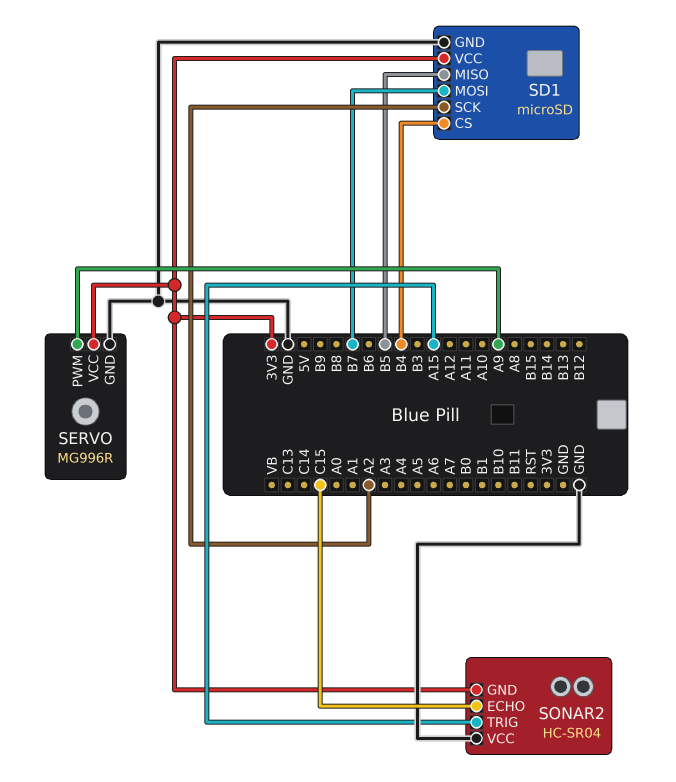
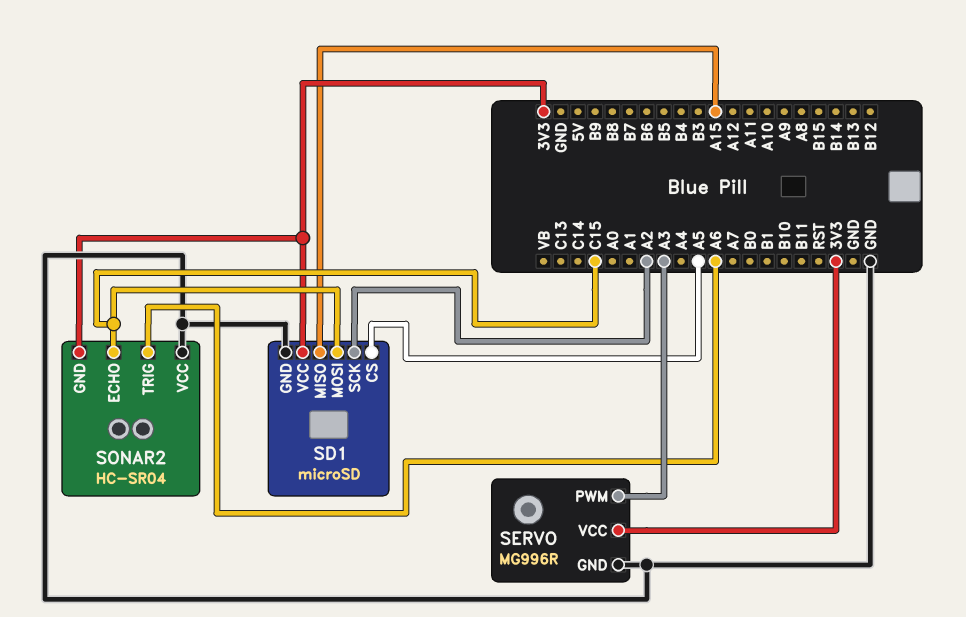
SD1 pin CS: B4 -> A5
SD1 pin MISO: B5 -> A15
SD1 pin MOSI: B7 -> C15
SERVO pin PWM: A9 -> A3
SONAR2 pin TRIG: A15 -> A6

